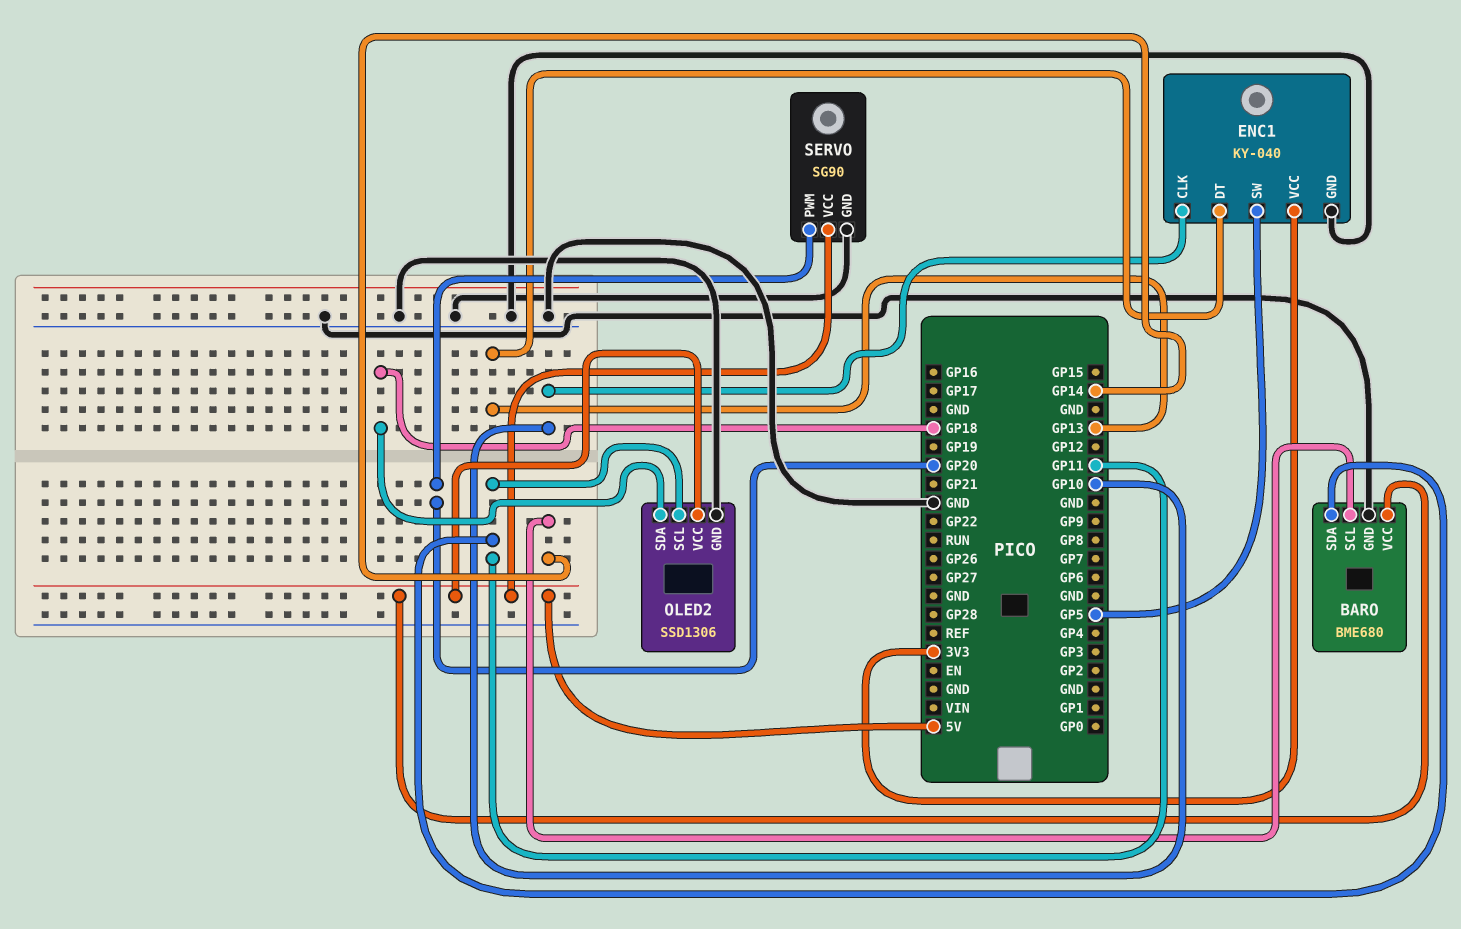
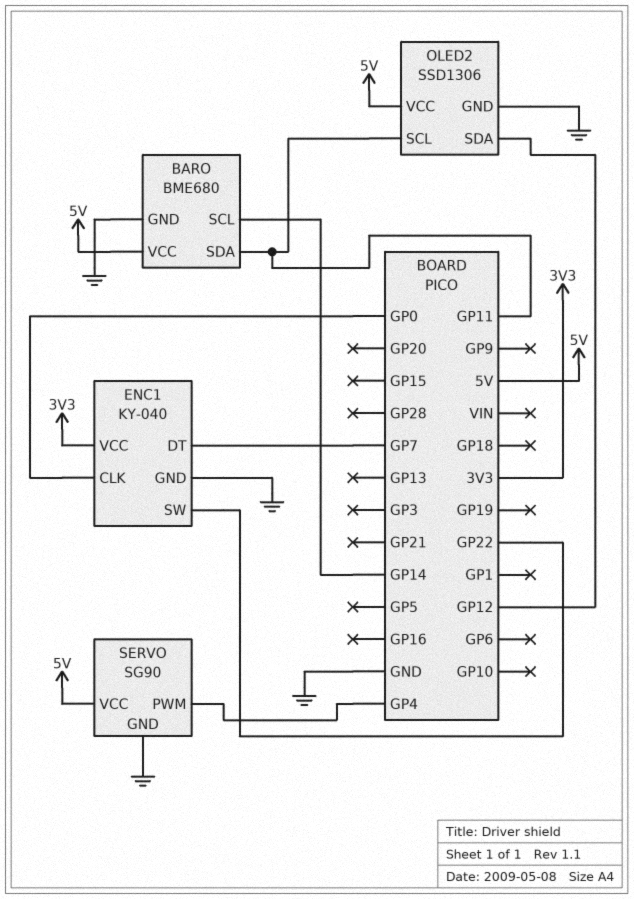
ENC1 pin CLK: GP10 -> GP0
ENC1 pin DT: GP13 -> GP7
ENC1 pin SW: GP5 -> GP22
OLED2 pin SDA: GP18 -> GP12
SERVO pin PWM: GP20 -> GP4

